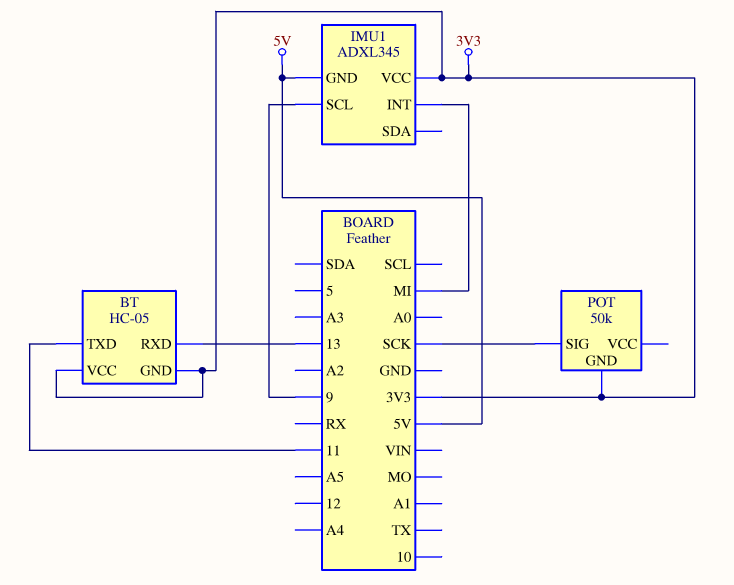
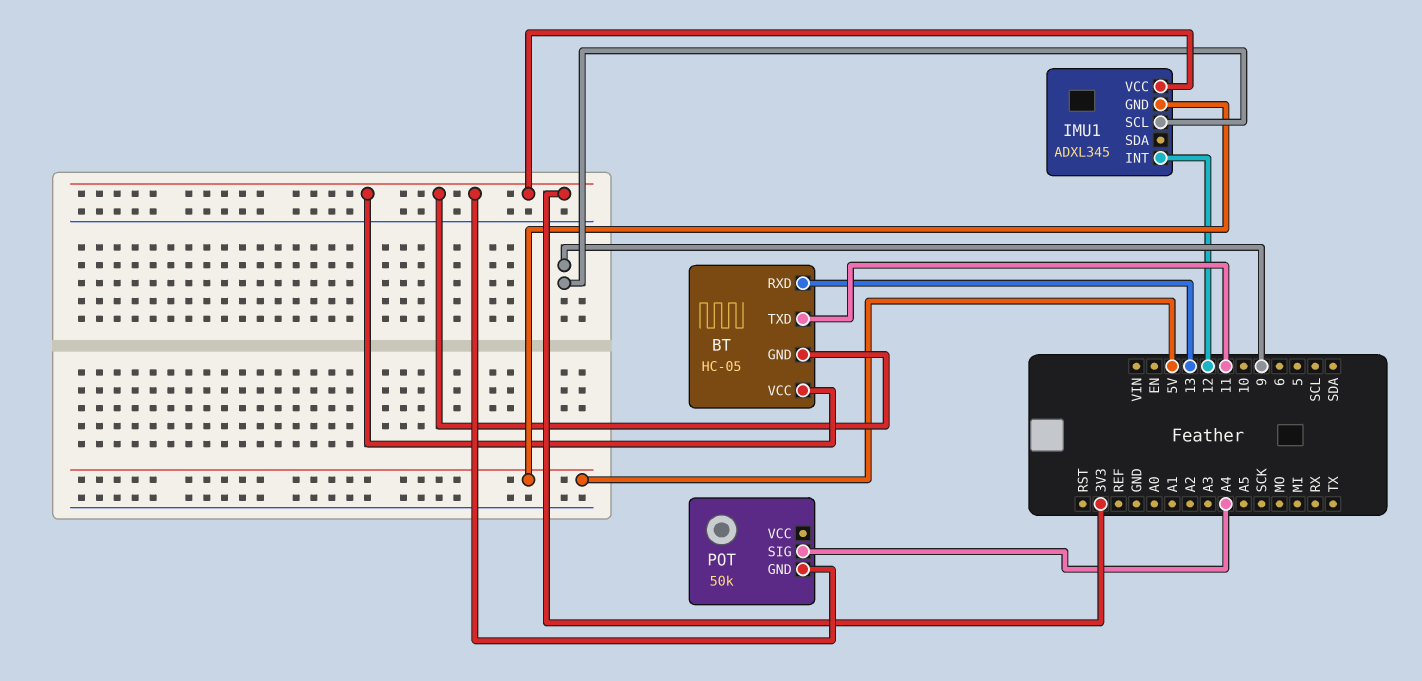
IMU1 pin INT: MI -> 12
POT pin SIG: SCK -> A4

